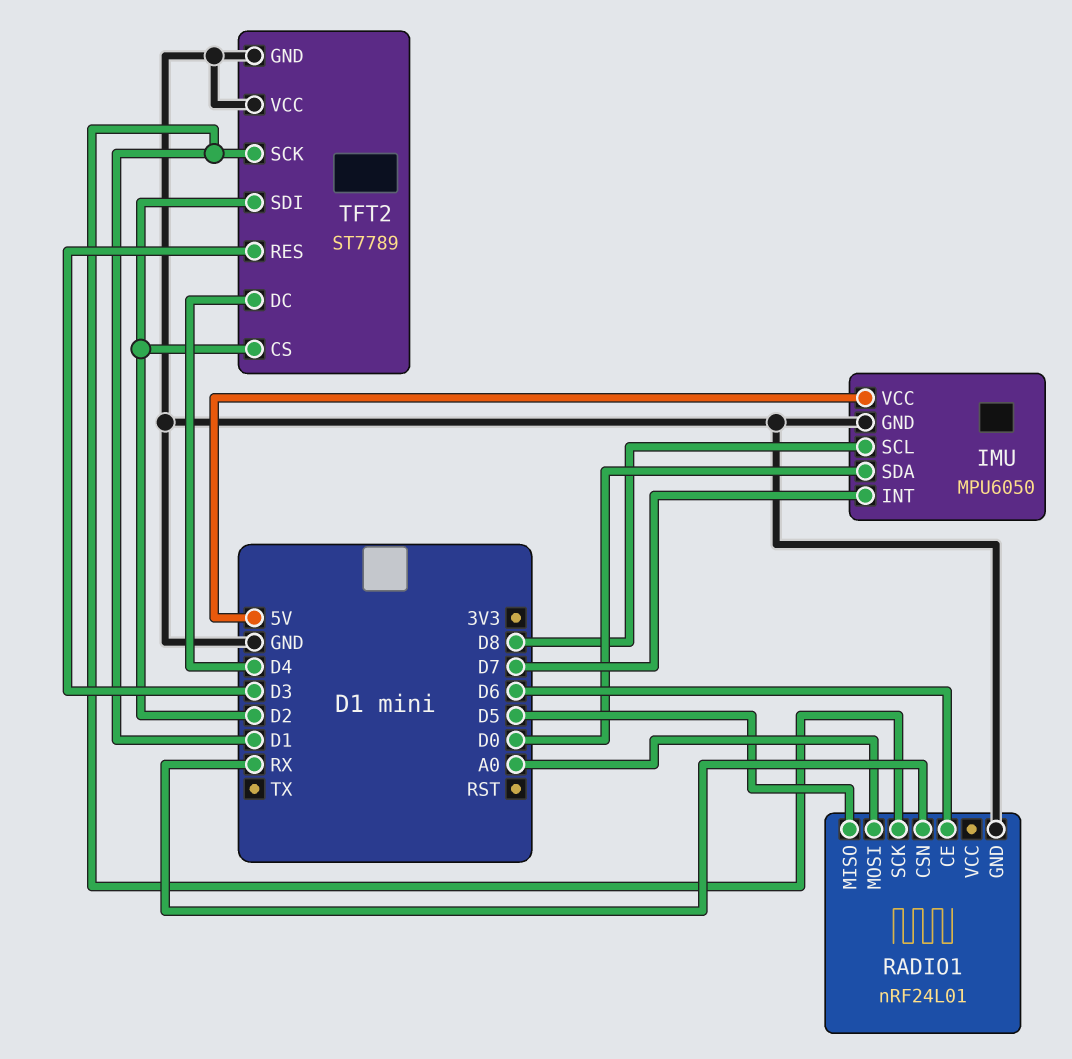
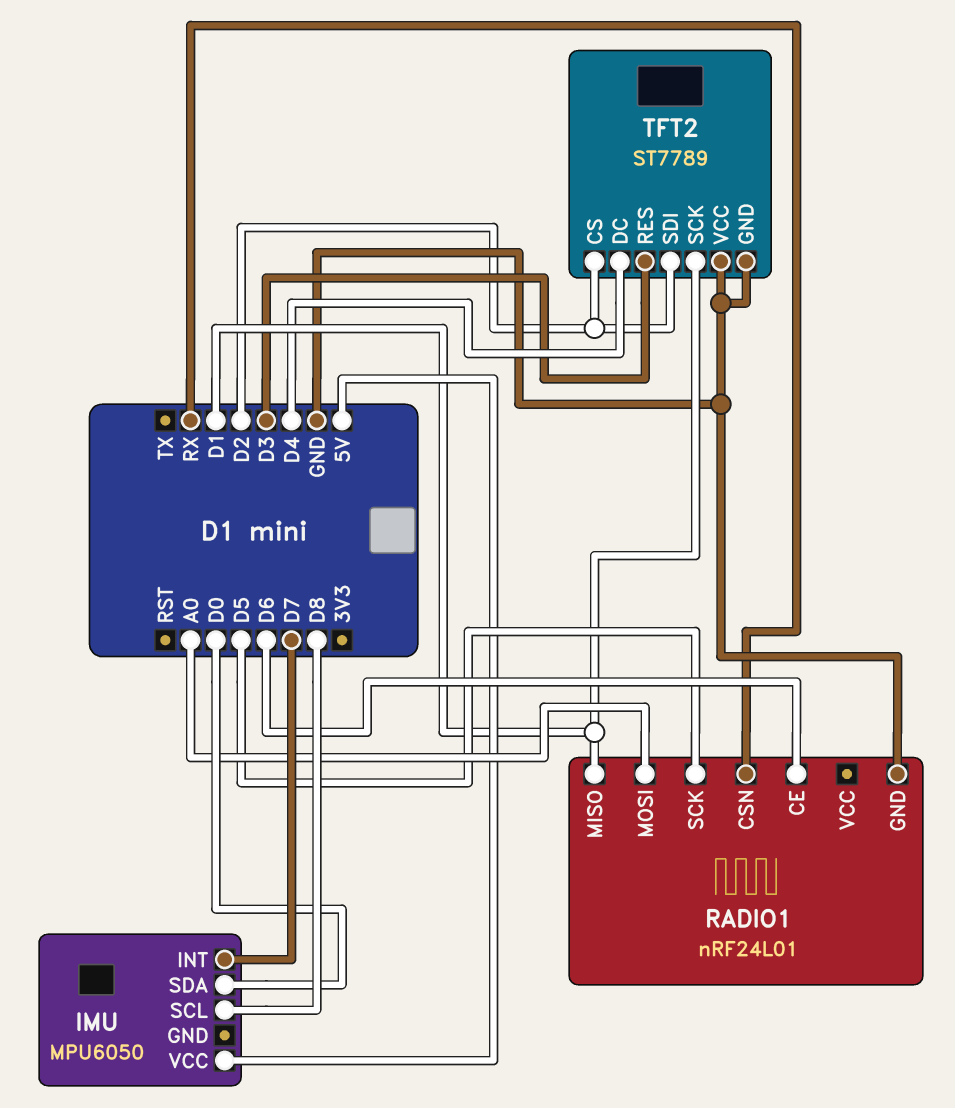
IMU pin GND: GND -> none
RADIO1 pin MISO: D5 -> D1
RADIO1 pin SCK: D1 -> D5

